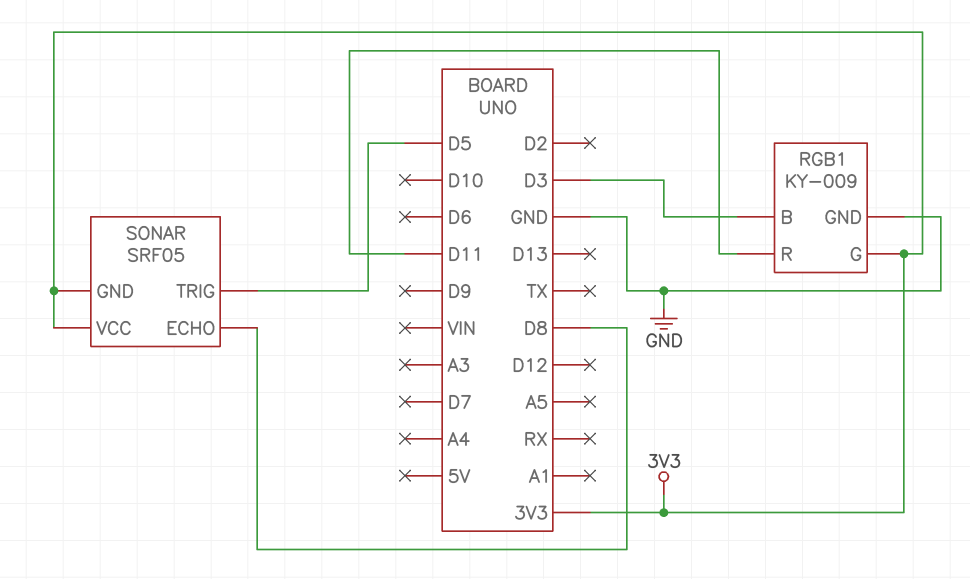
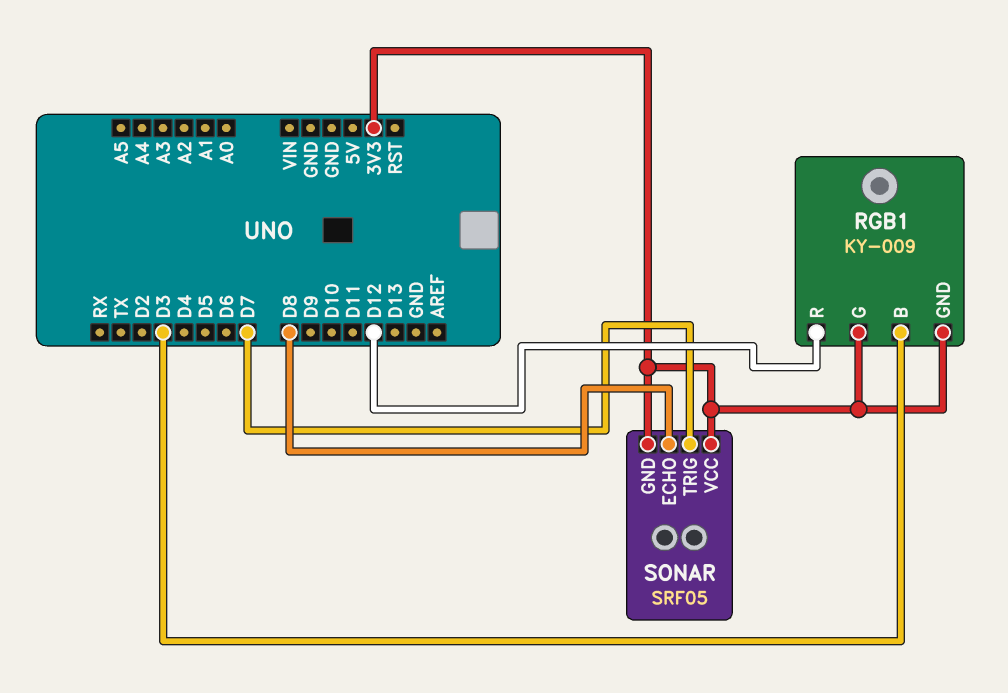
RGB1 pin GND: GND -> 3V3
RGB1 pin R: D11 -> D12
SONAR pin TRIG: D5 -> D7

